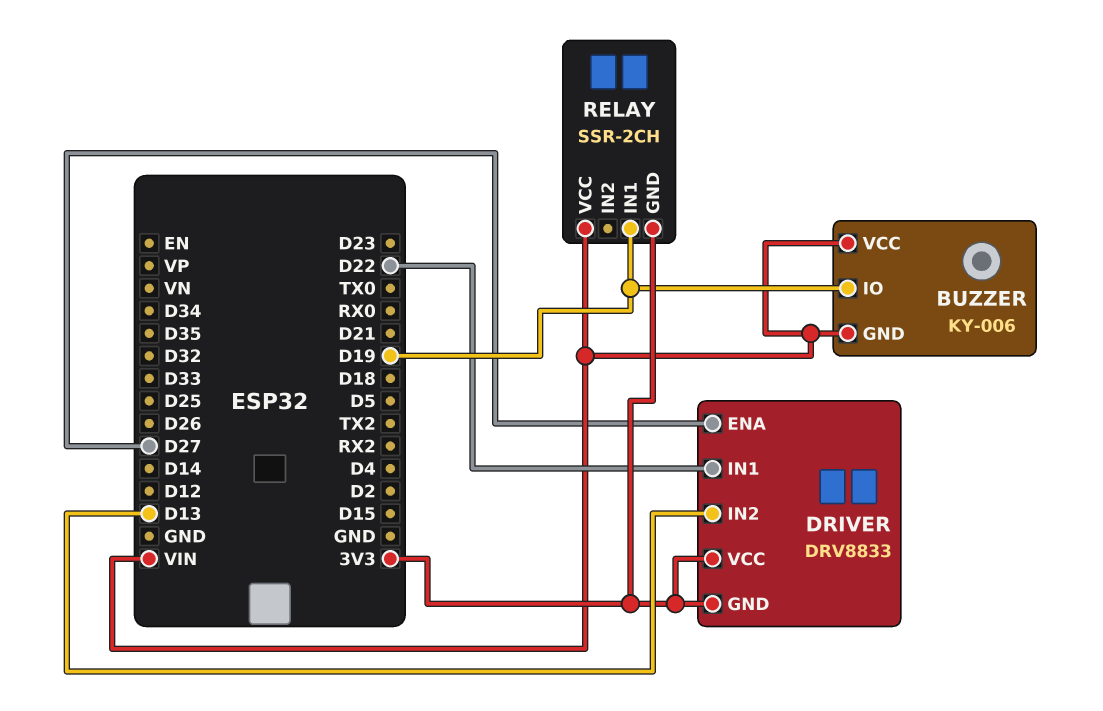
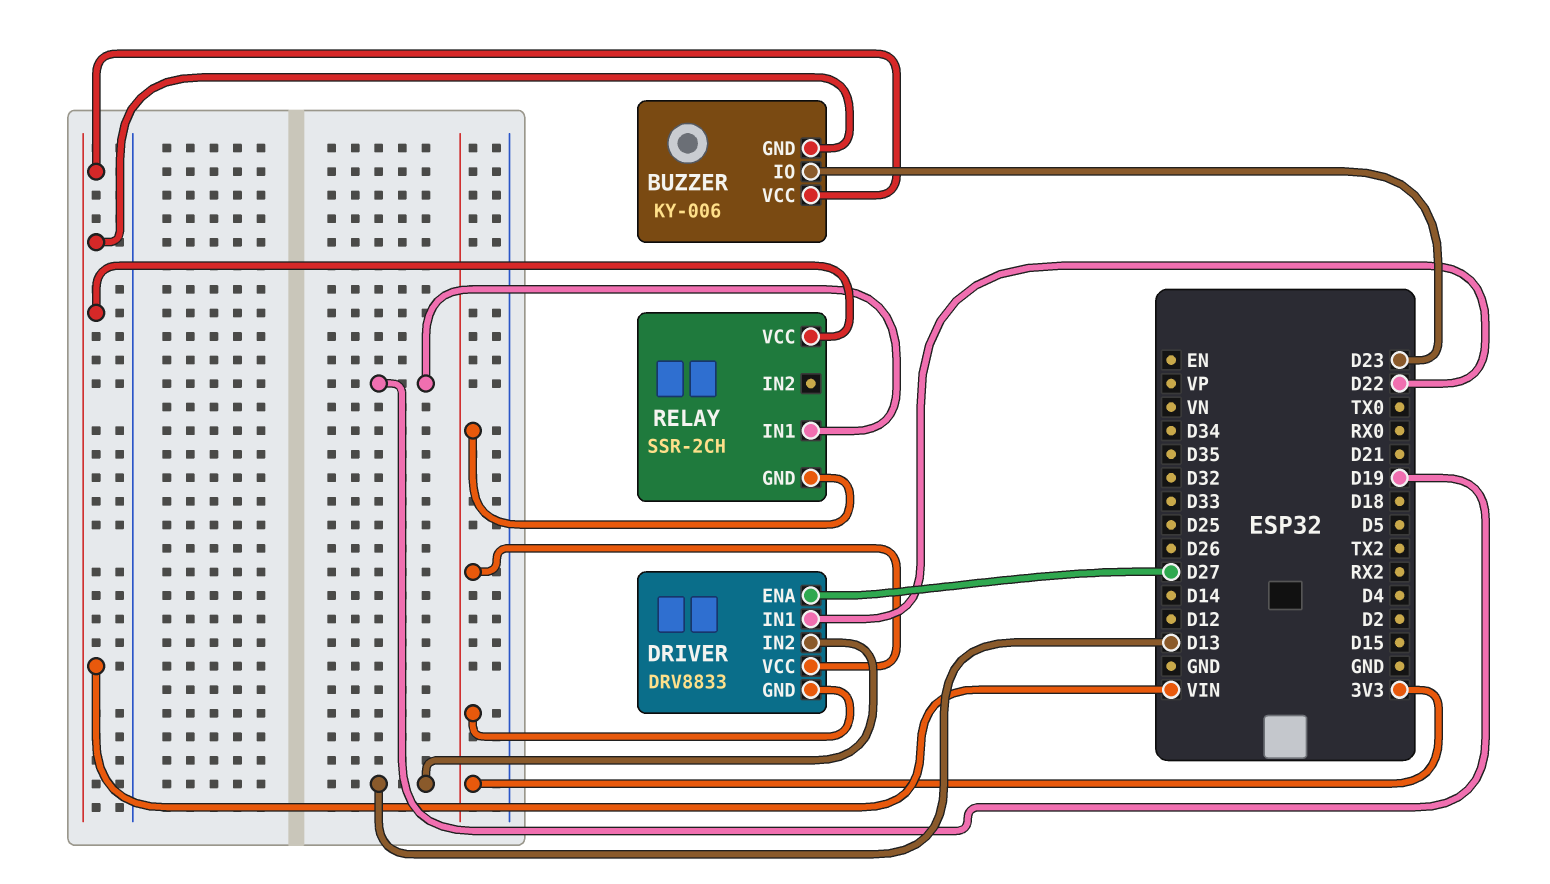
BUZZER pin IO: D19 -> D23

